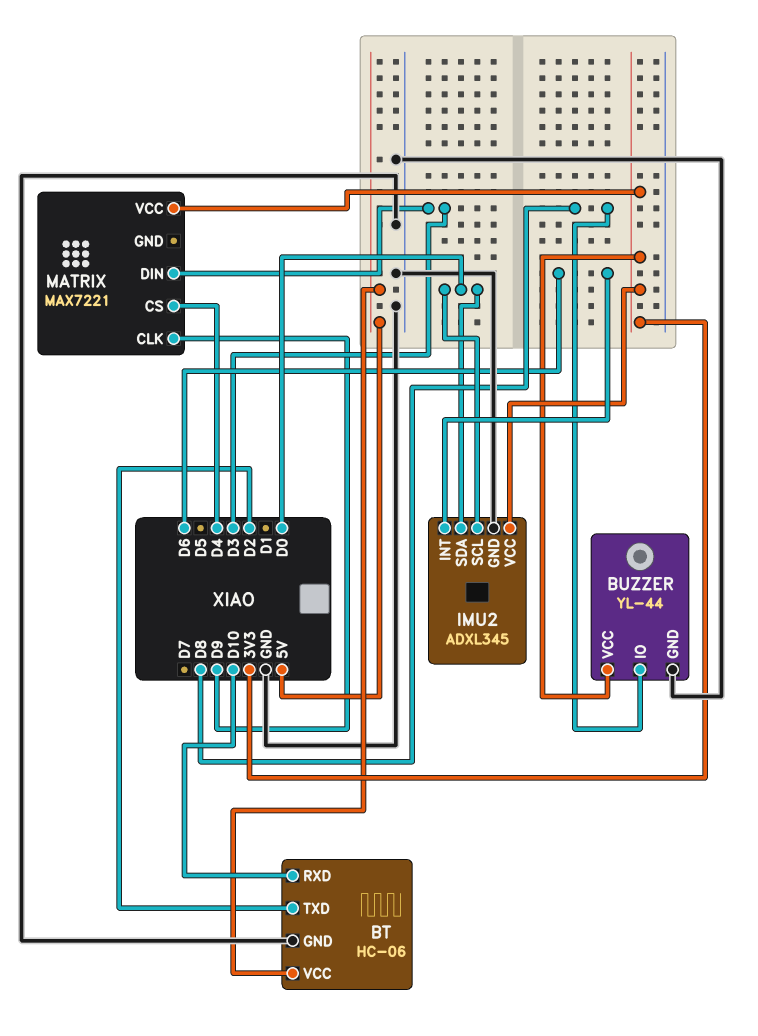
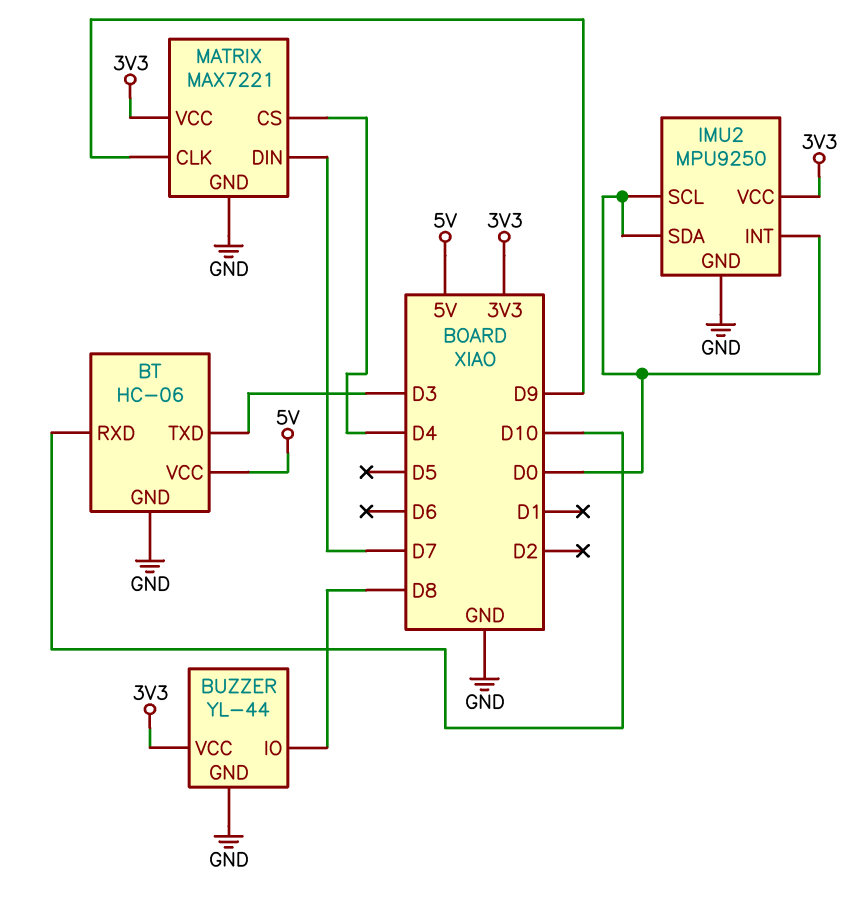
BT pin TXD: D2 -> D3
IMU2: ADXL345 -> MPU9250
IMU2 pin INT: D6 -> D0
MATRIX pin DIN: D3 -> D7
MATRIX pin GND: none -> GND

